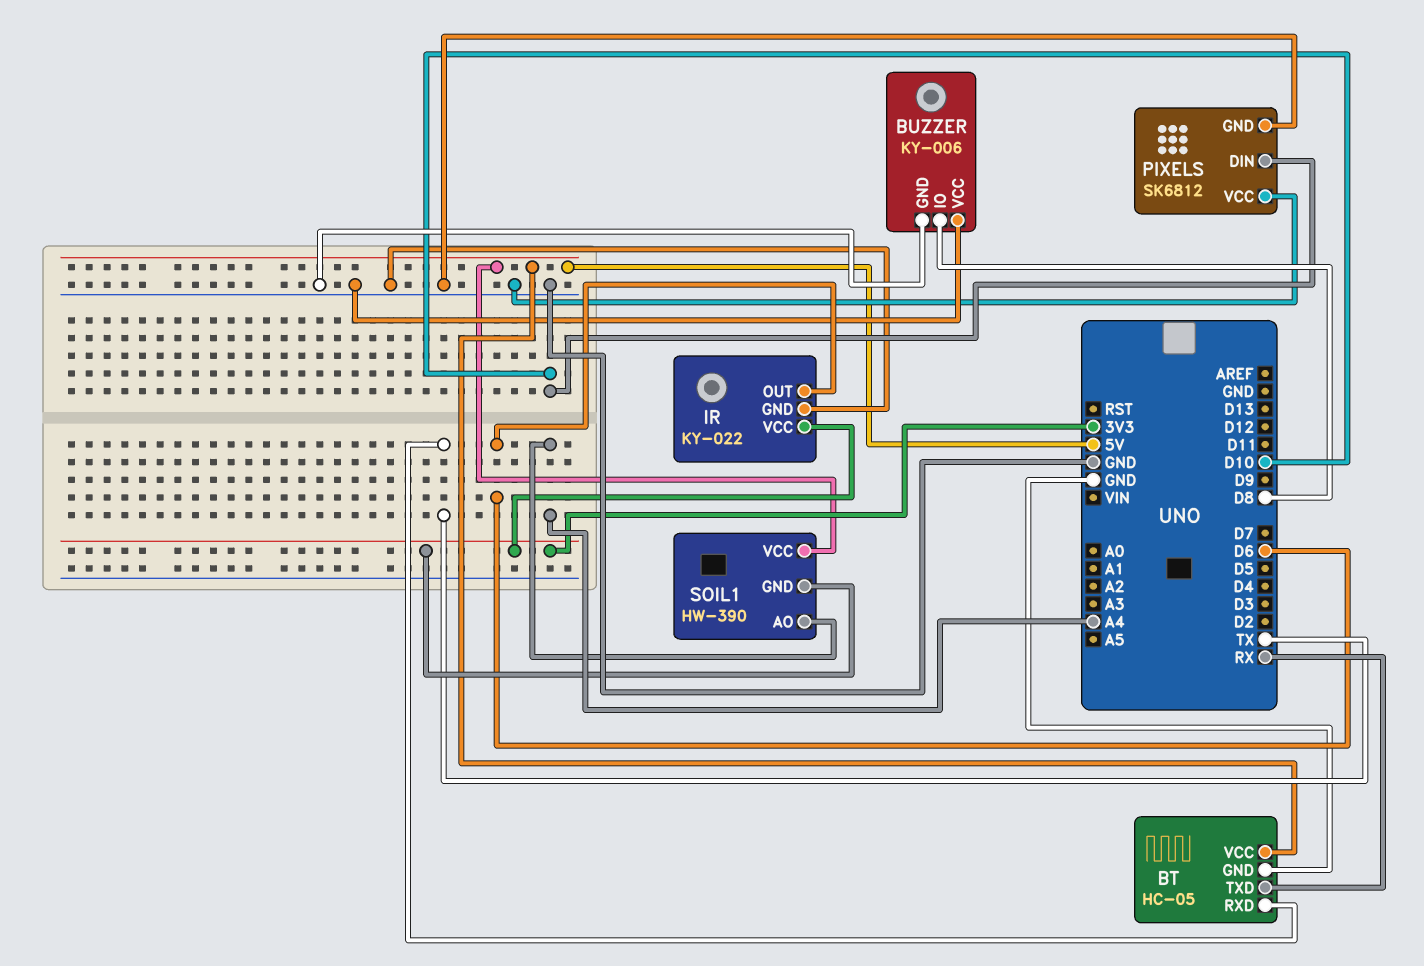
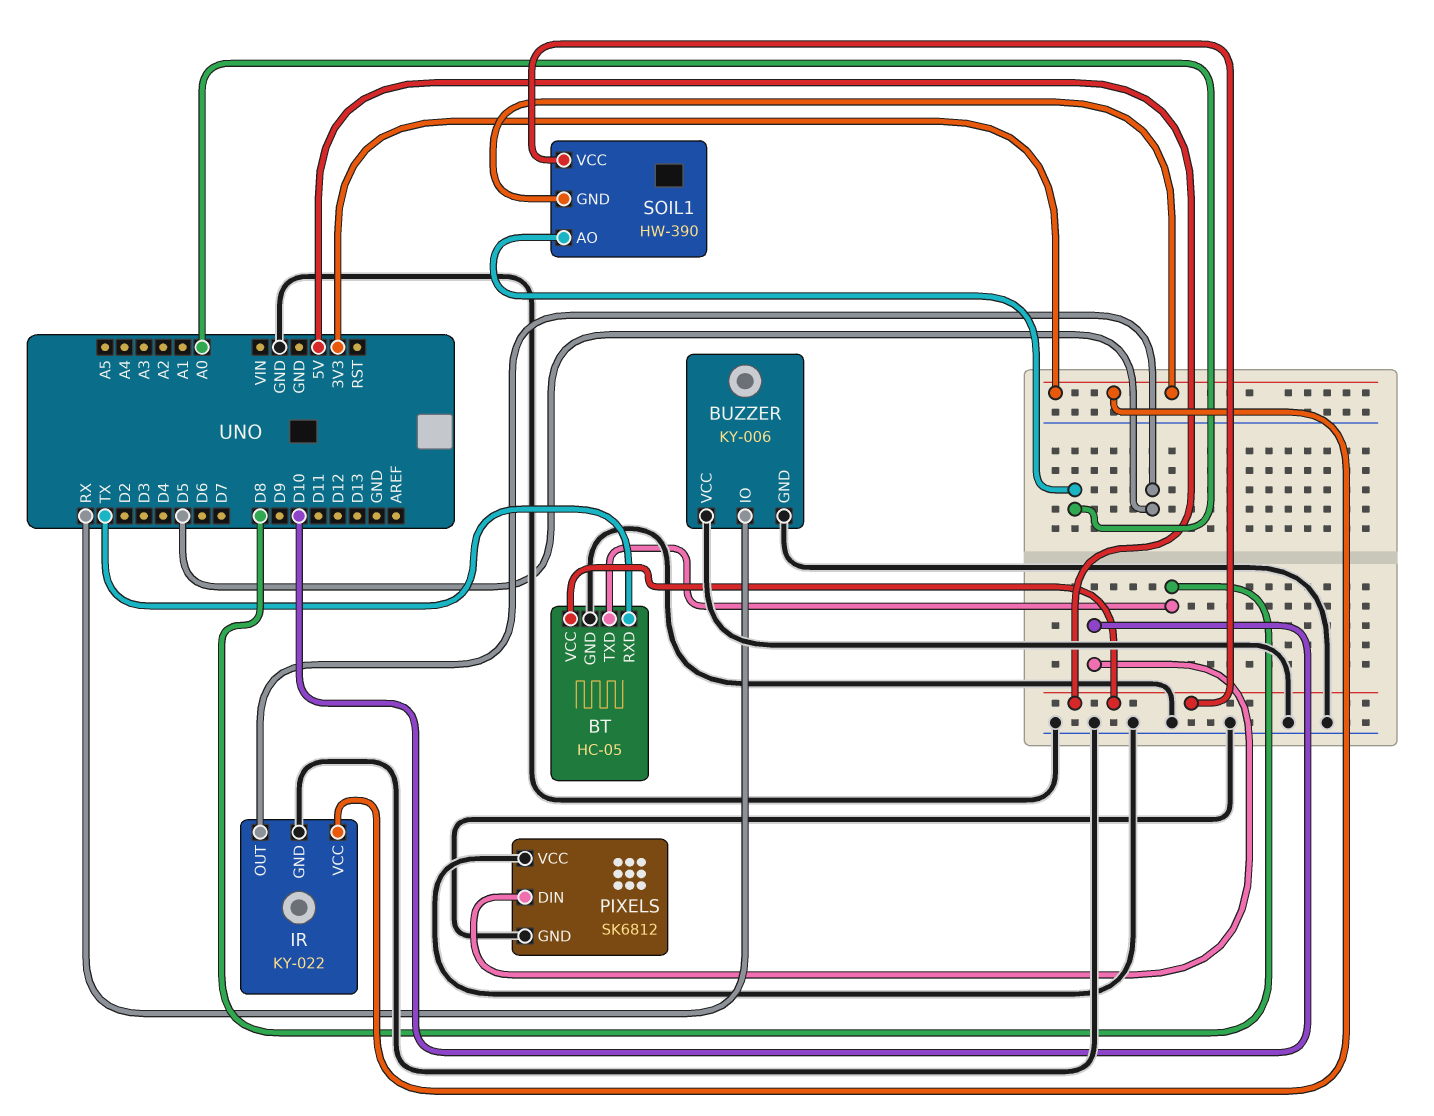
BT pin TXD: RX -> D8
BUZZER pin IO: D8 -> RX
IR pin OUT: D6 -> D5
SOIL1 pin AO: A4 -> A0

